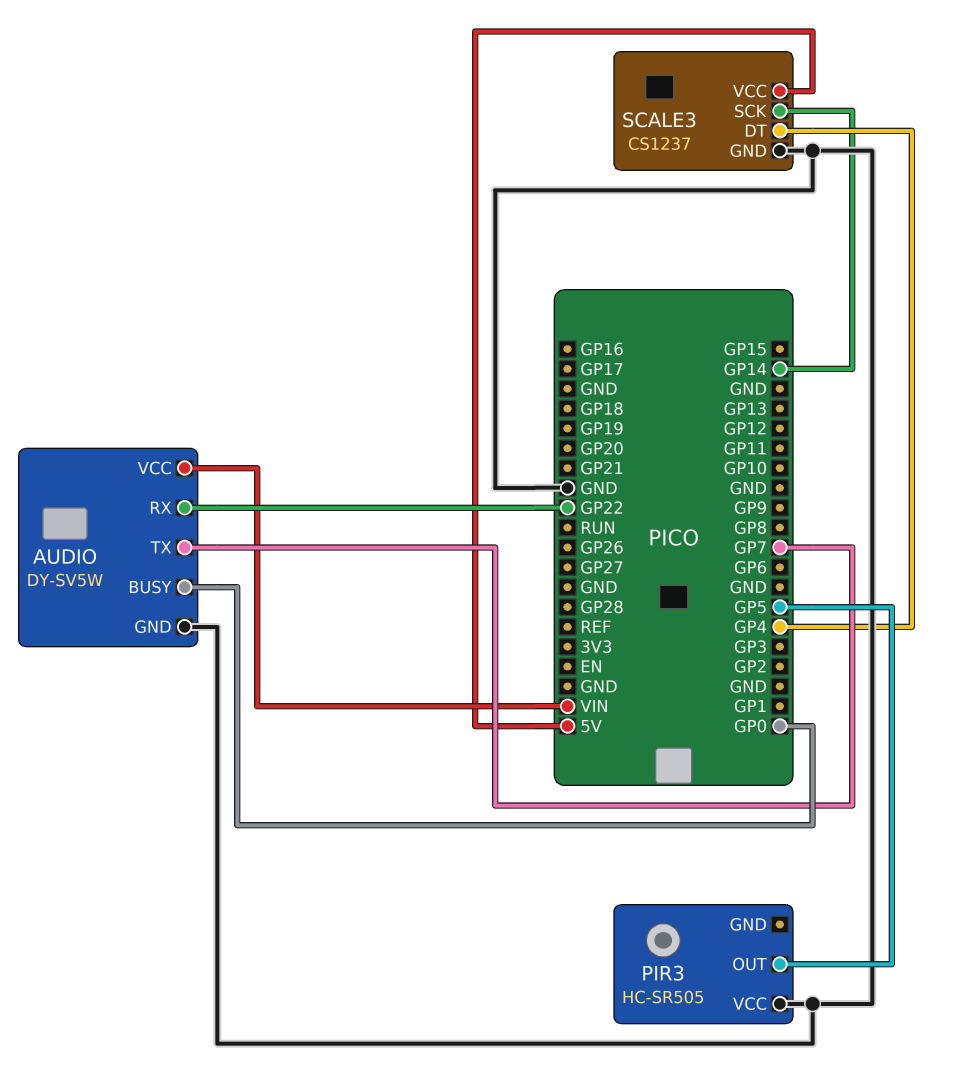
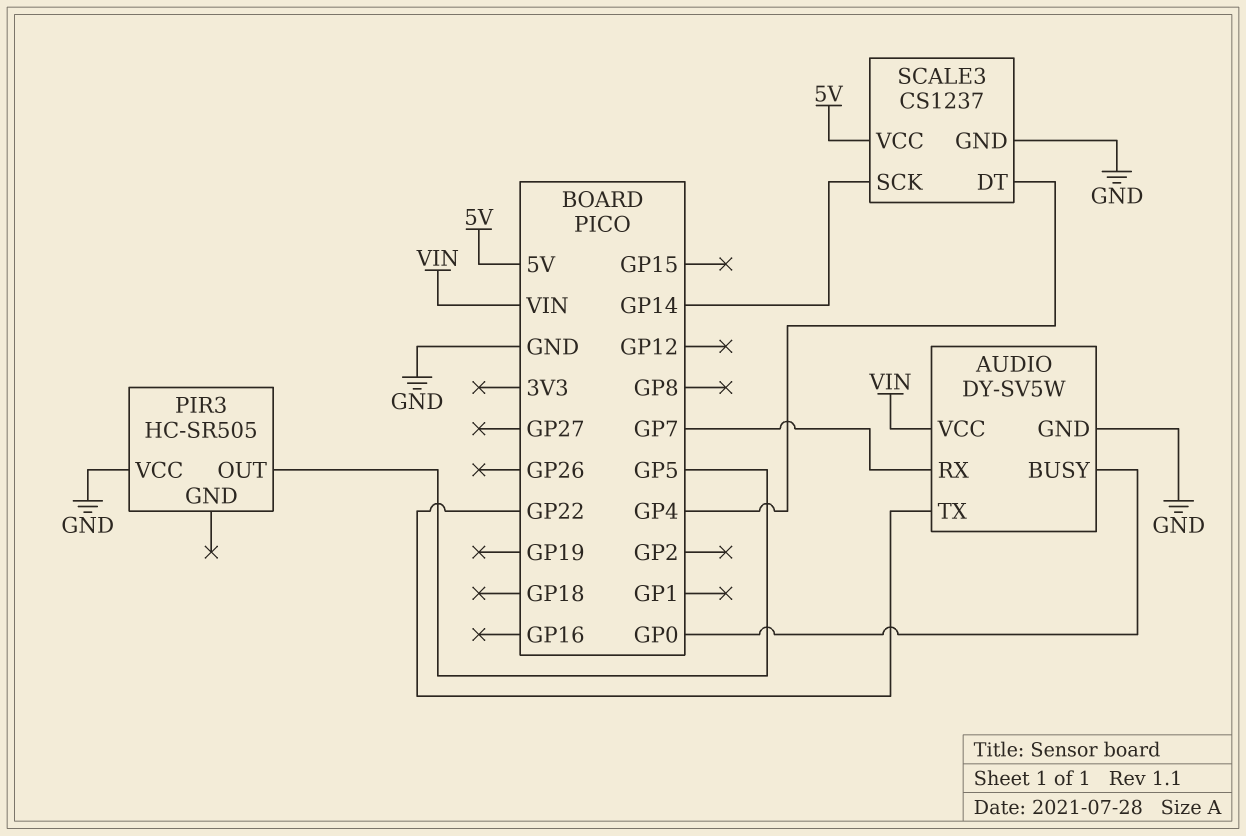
AUDIO pin RX: GP22 -> GP7
AUDIO pin TX: GP7 -> GP22

